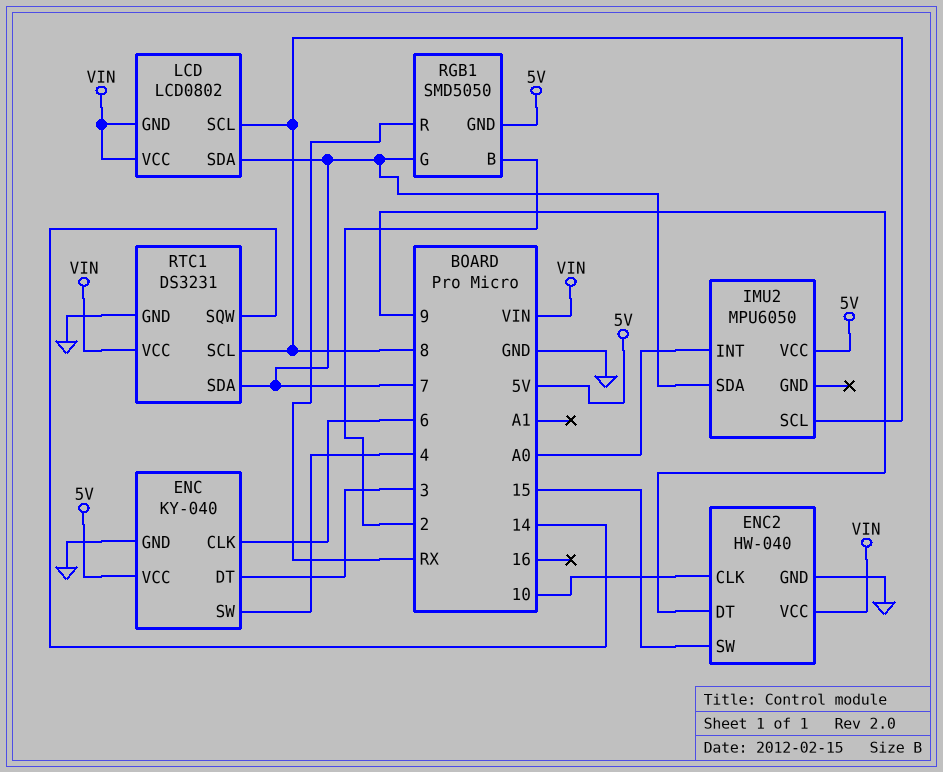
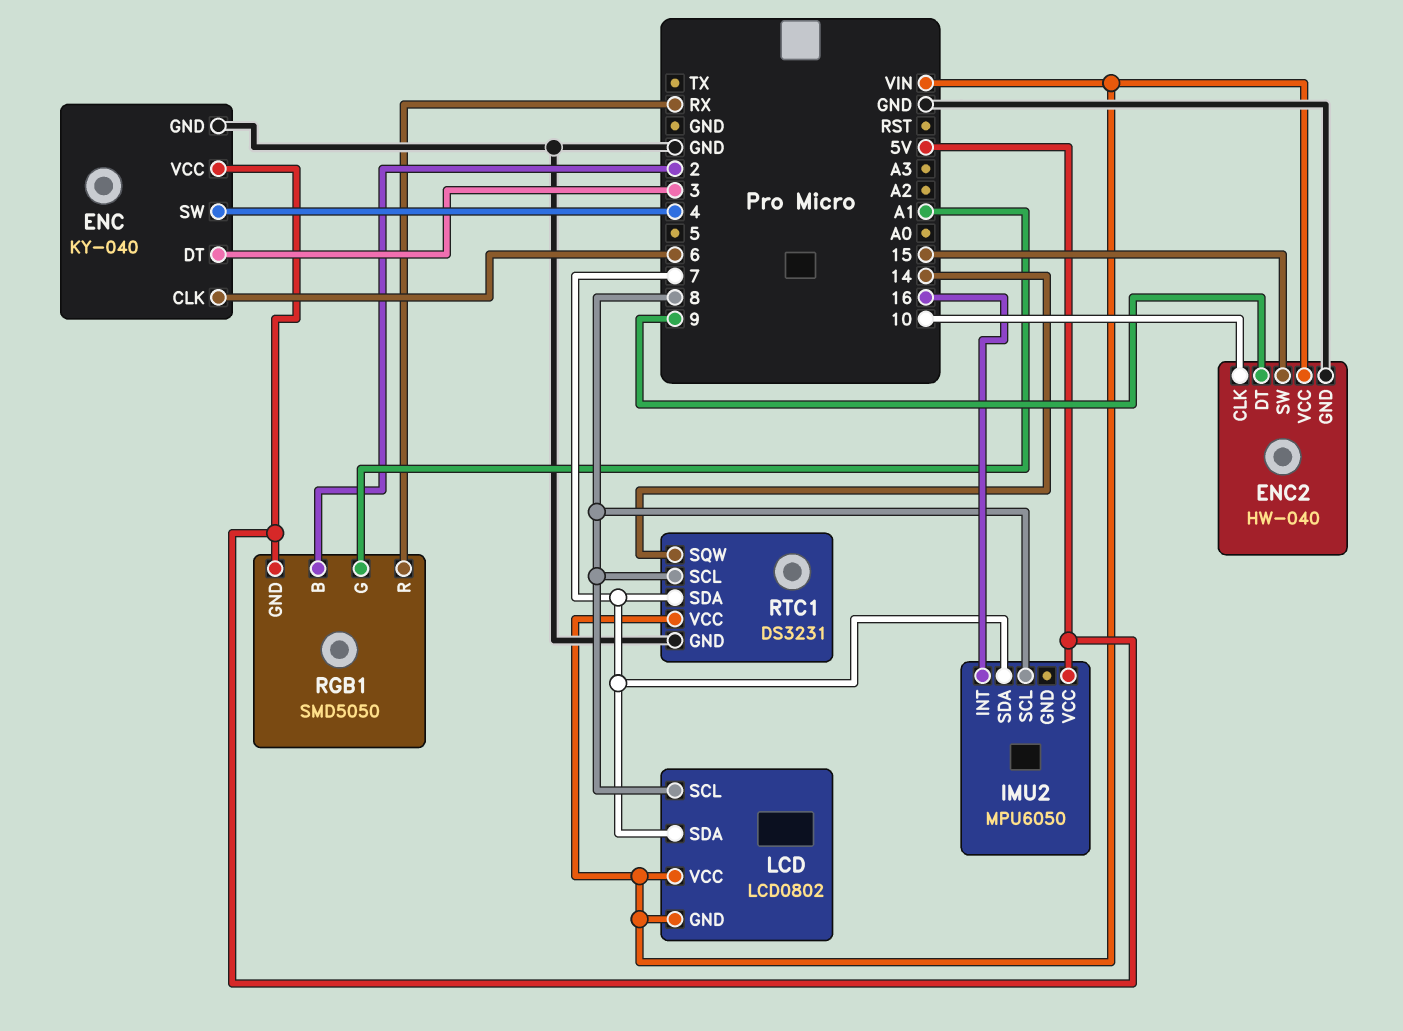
IMU2 pin INT: A0 -> 16
RGB1 pin G: 7 -> A1

